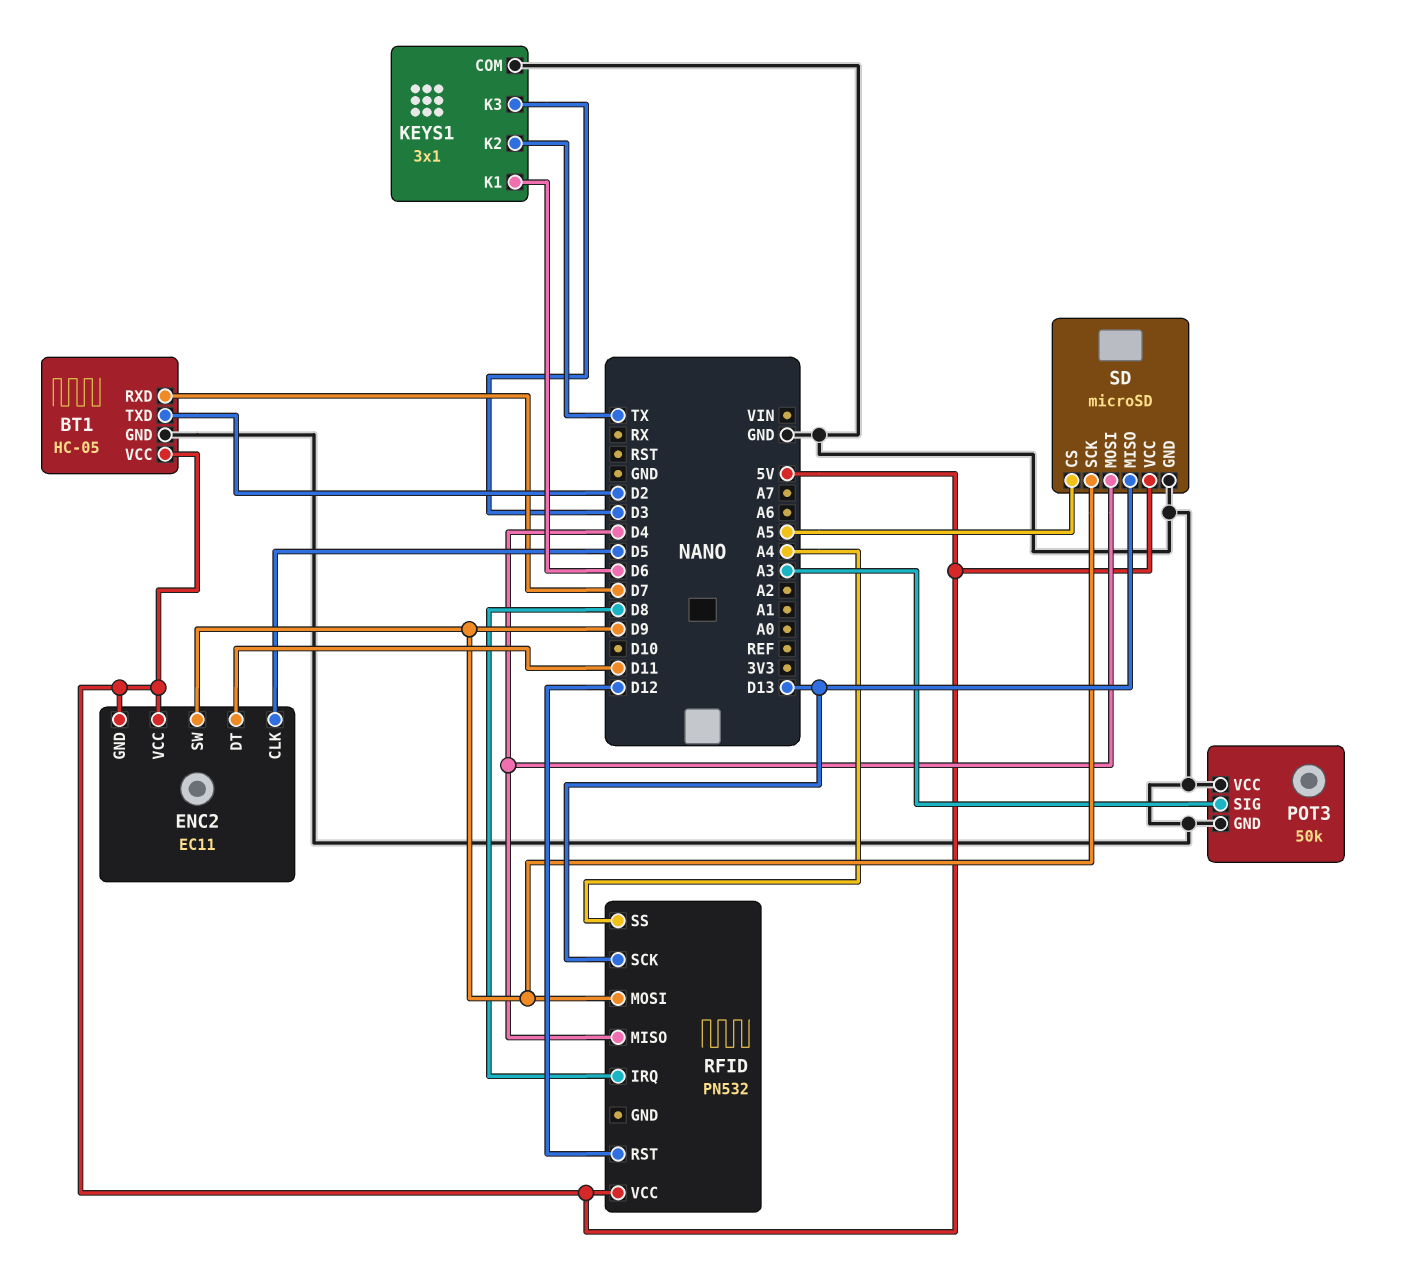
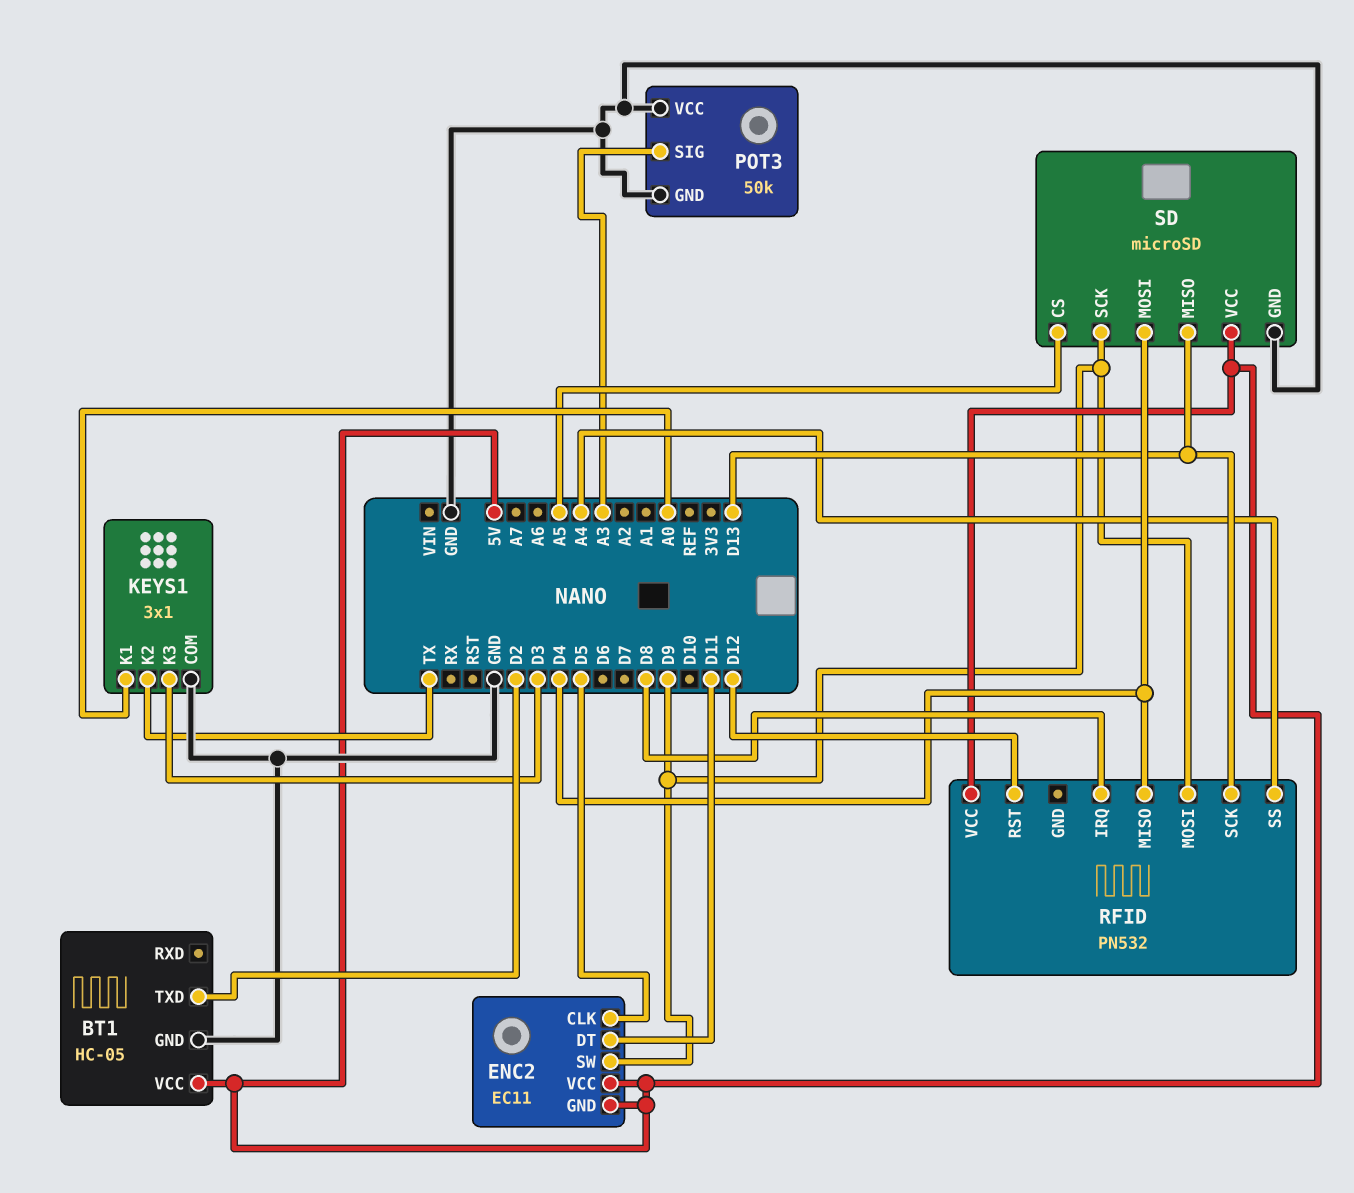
BT1 pin RXD: D7 -> none
KEYS1 pin K1: D6 -> A0

